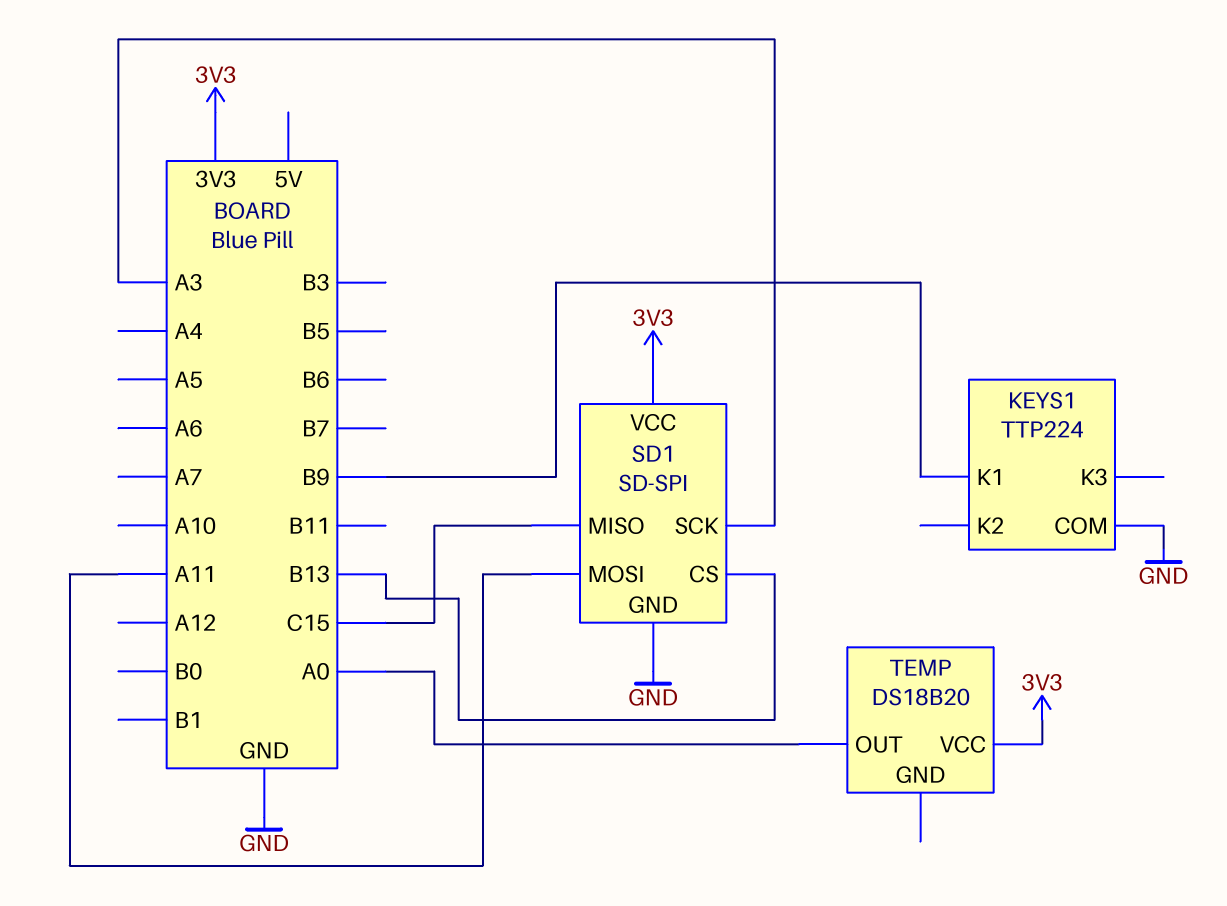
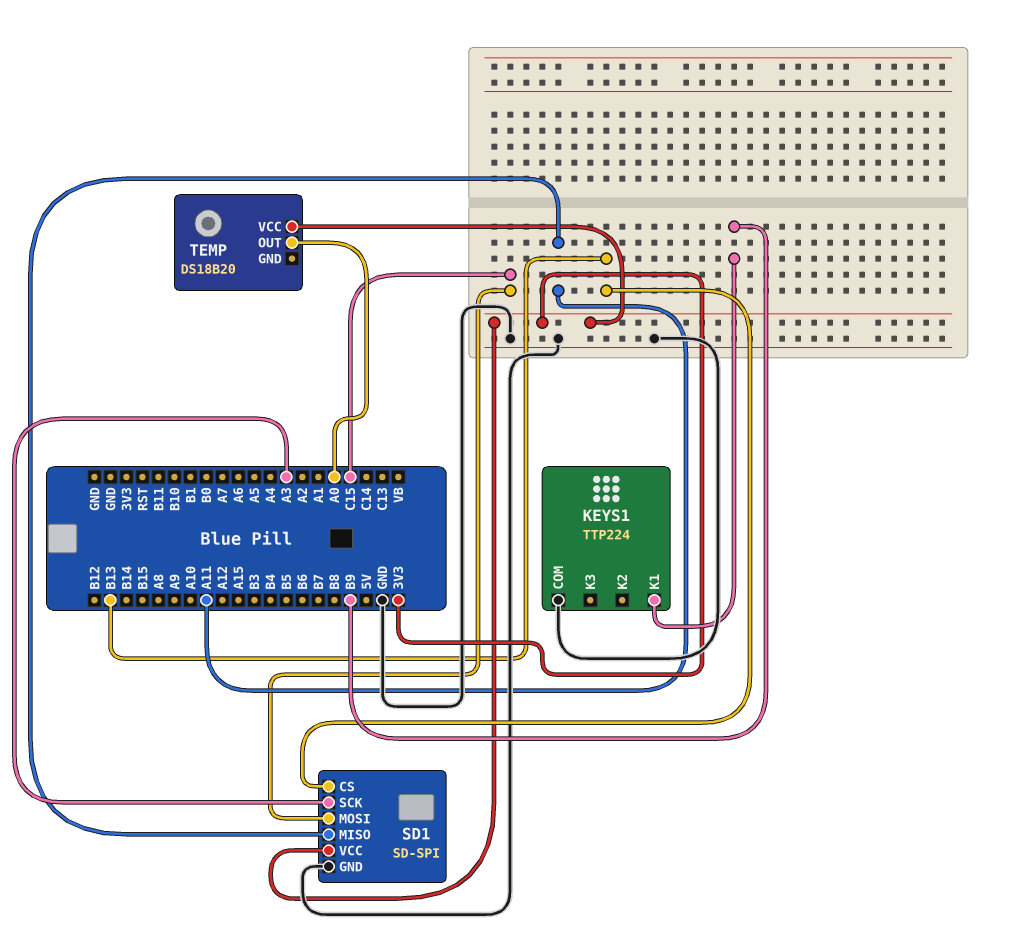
SD1 pin MISO: C15 -> A11
SD1 pin MOSI: A11 -> C15

